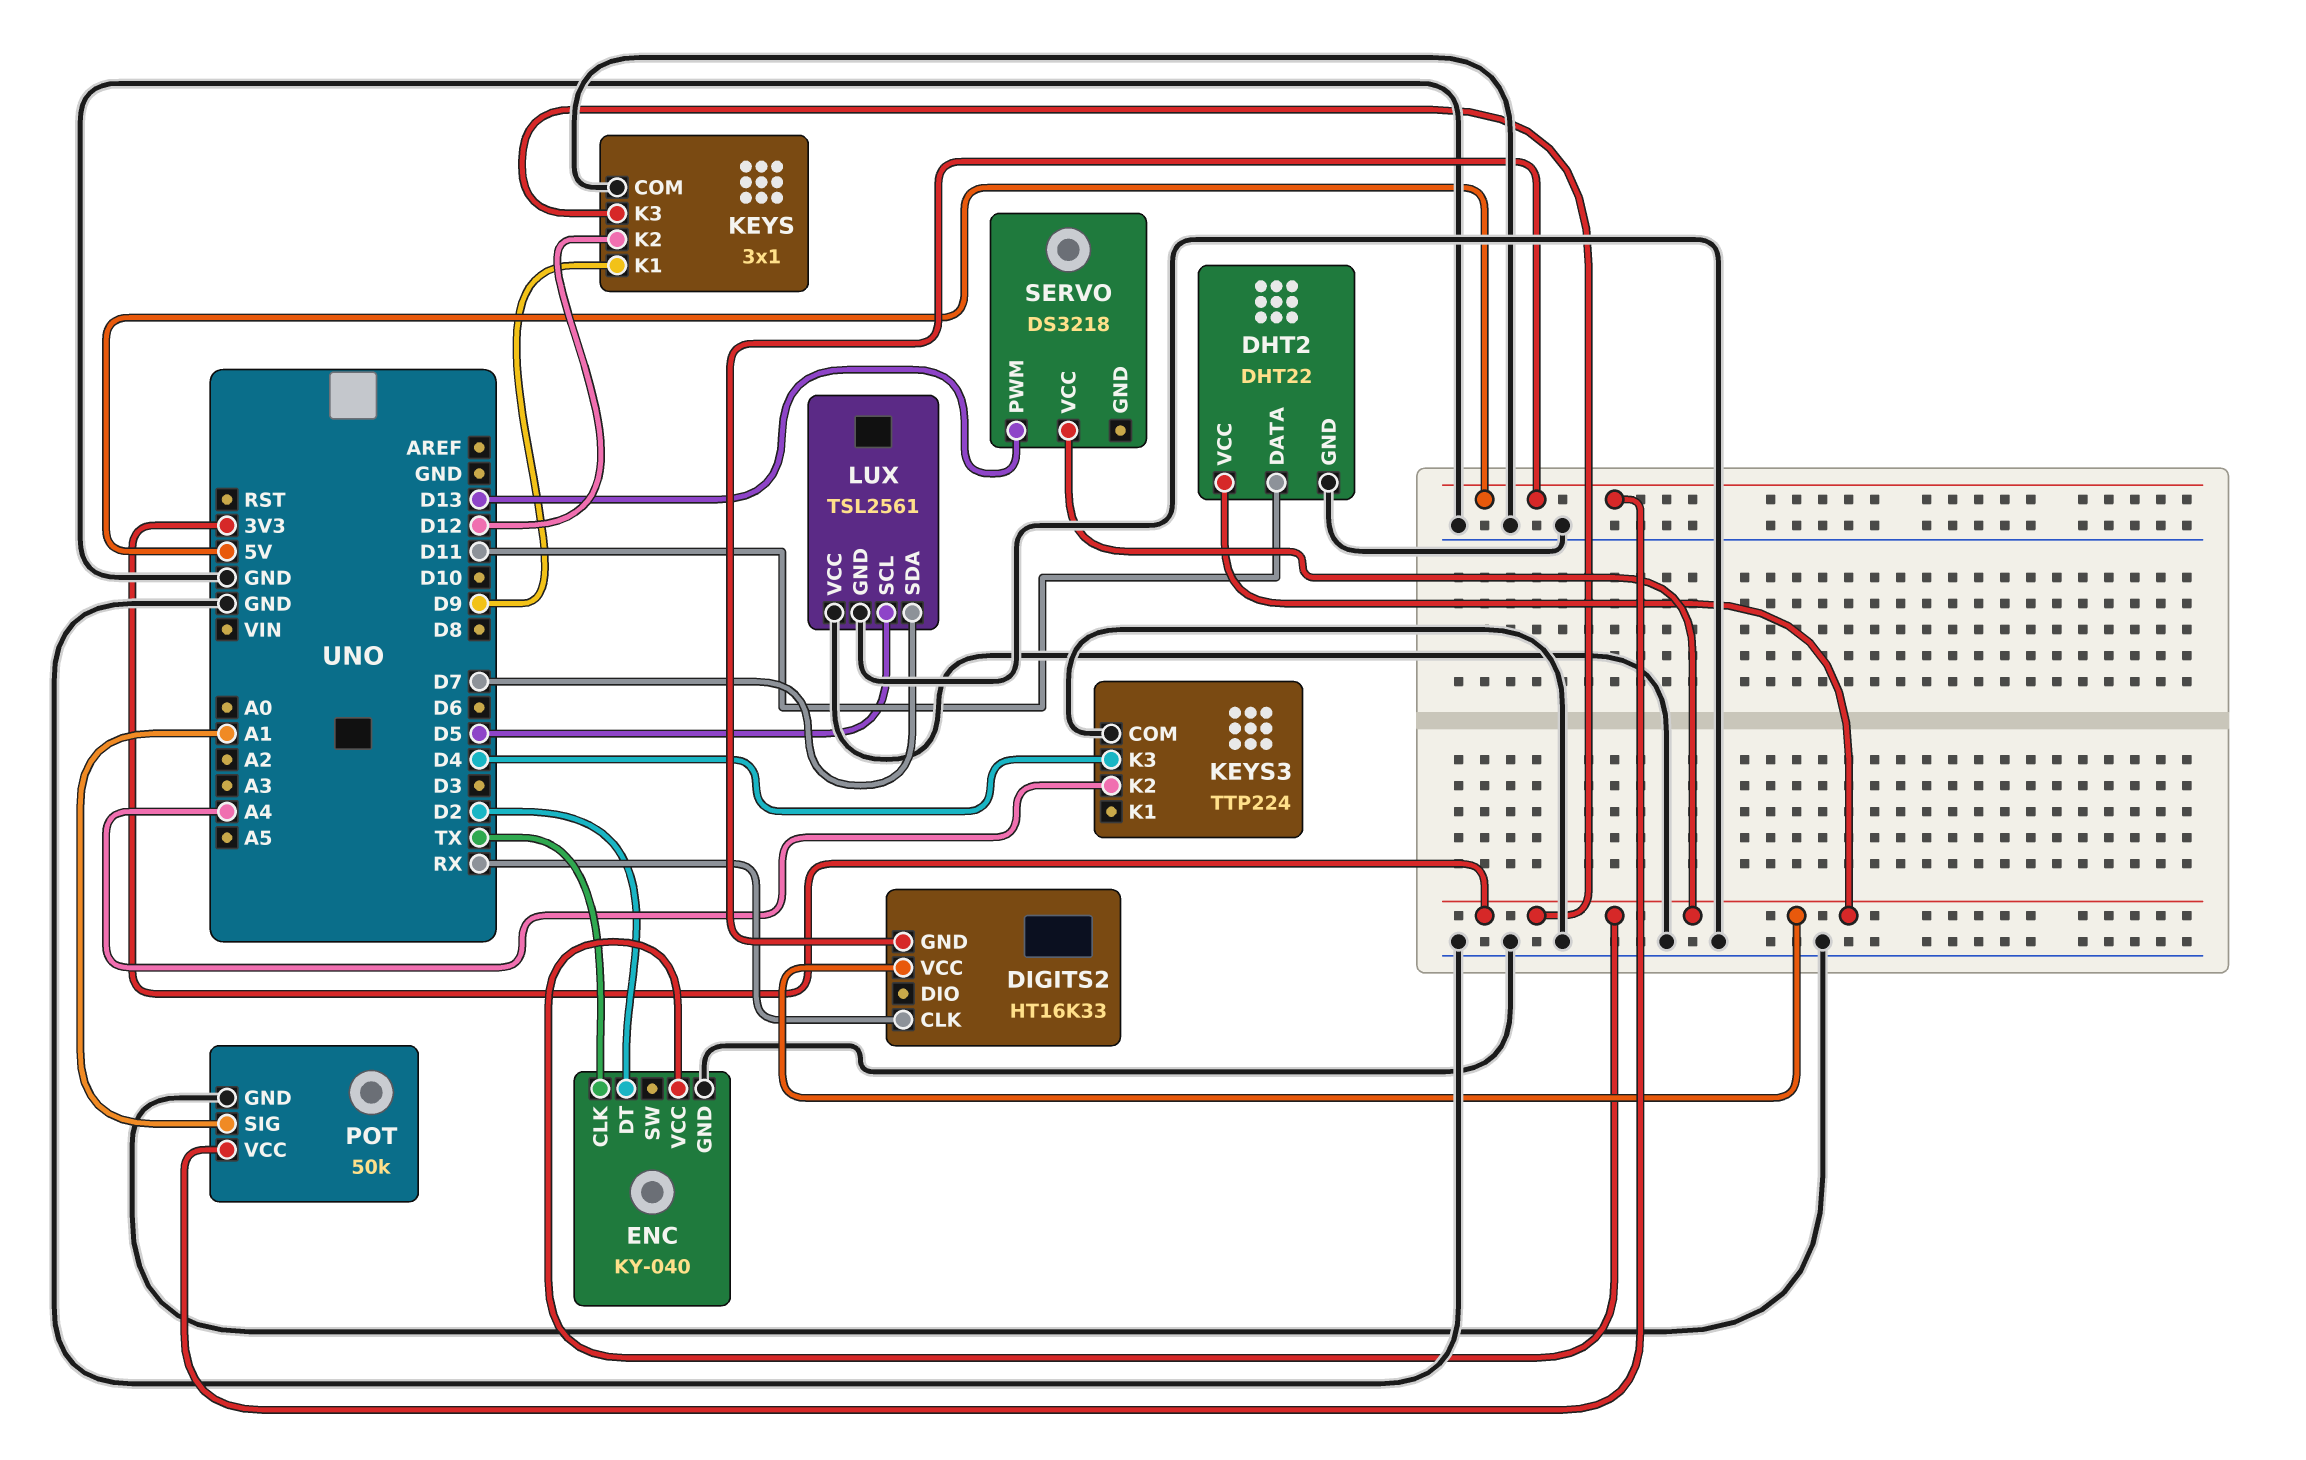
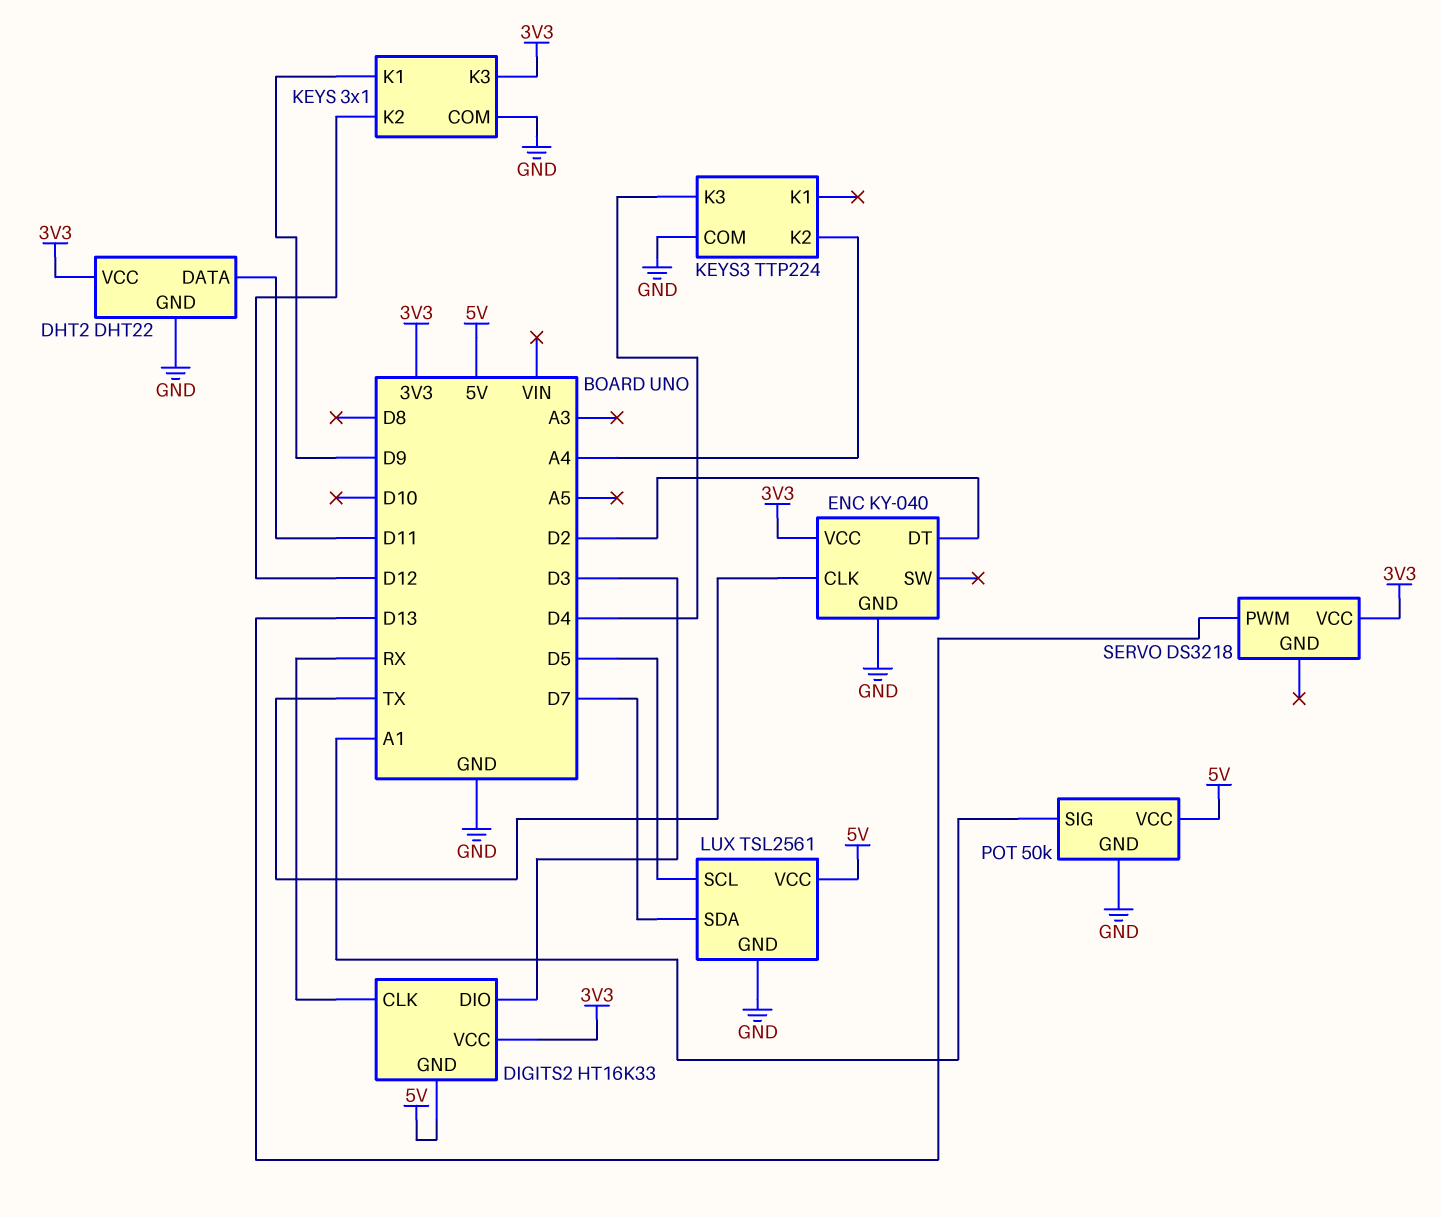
DIGITS2 pin DIO: none -> D3
LUX pin VCC: GND -> 5V

